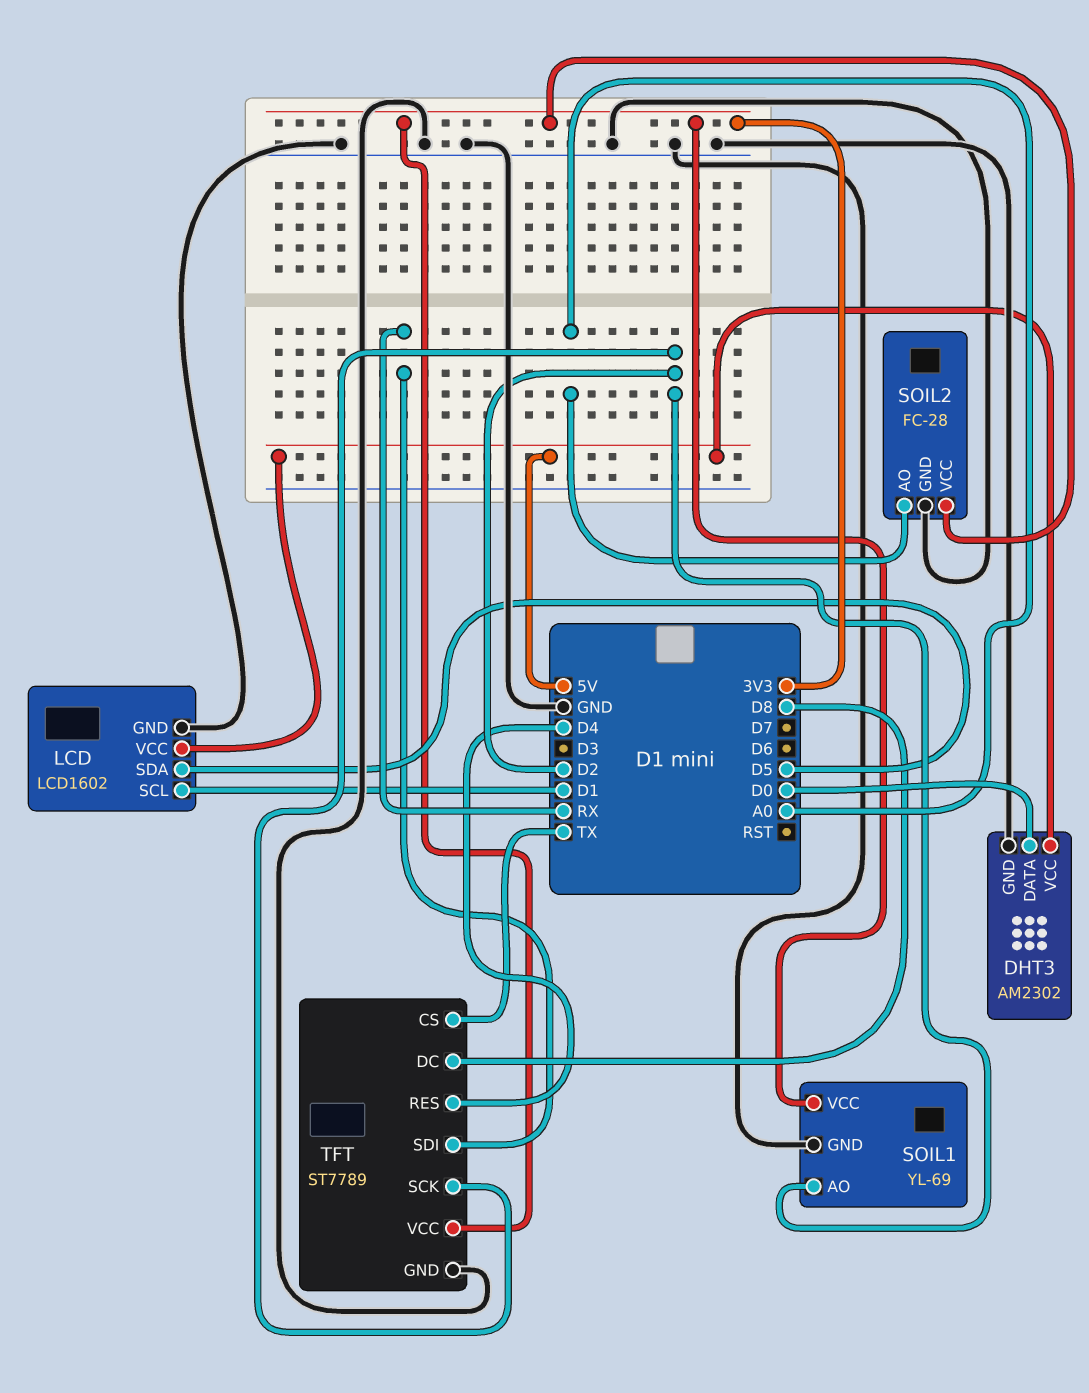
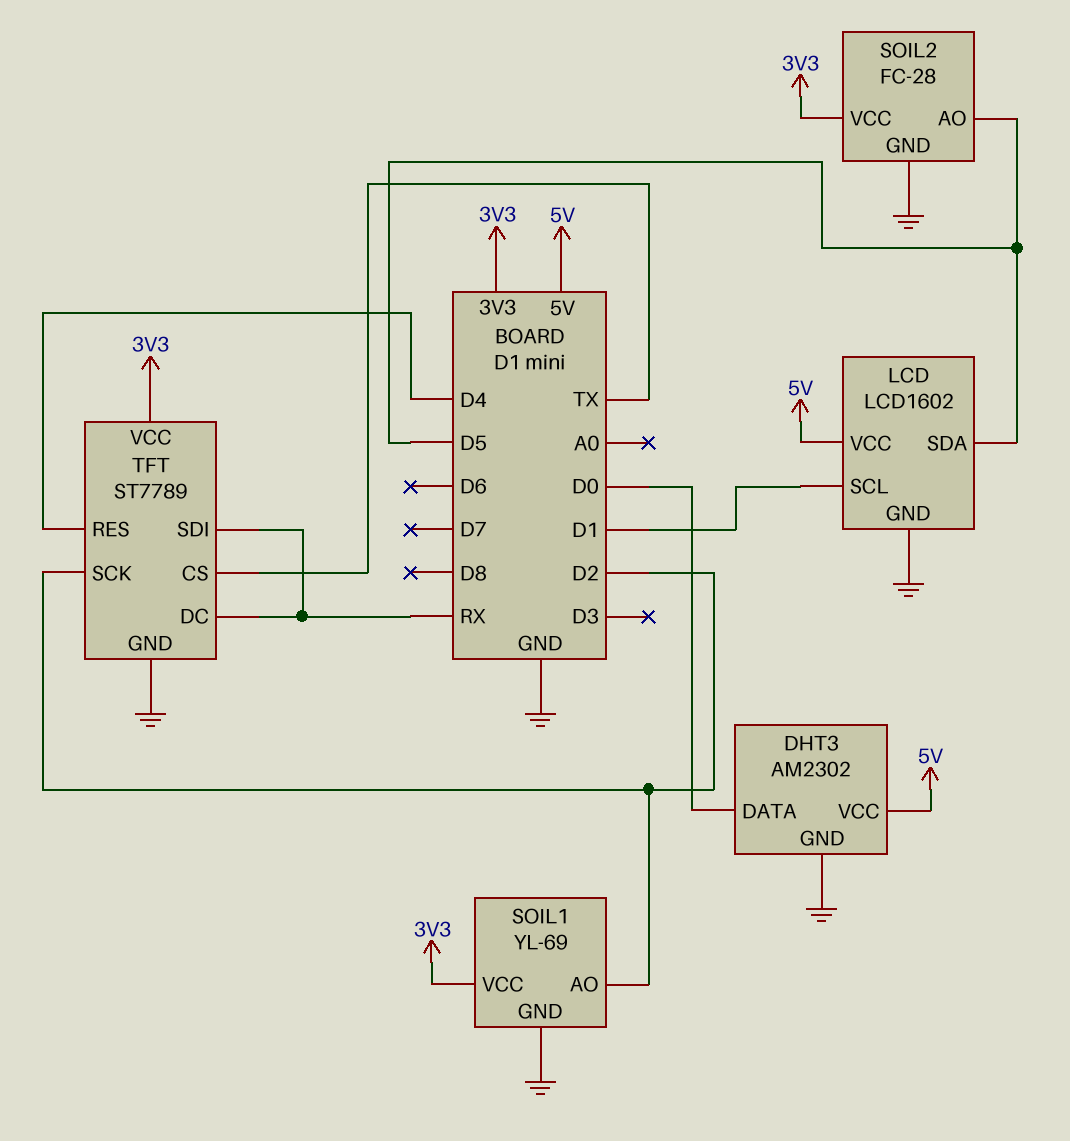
SOIL2 pin AO: A0 -> D5
TFT pin DC: D8 -> RX

